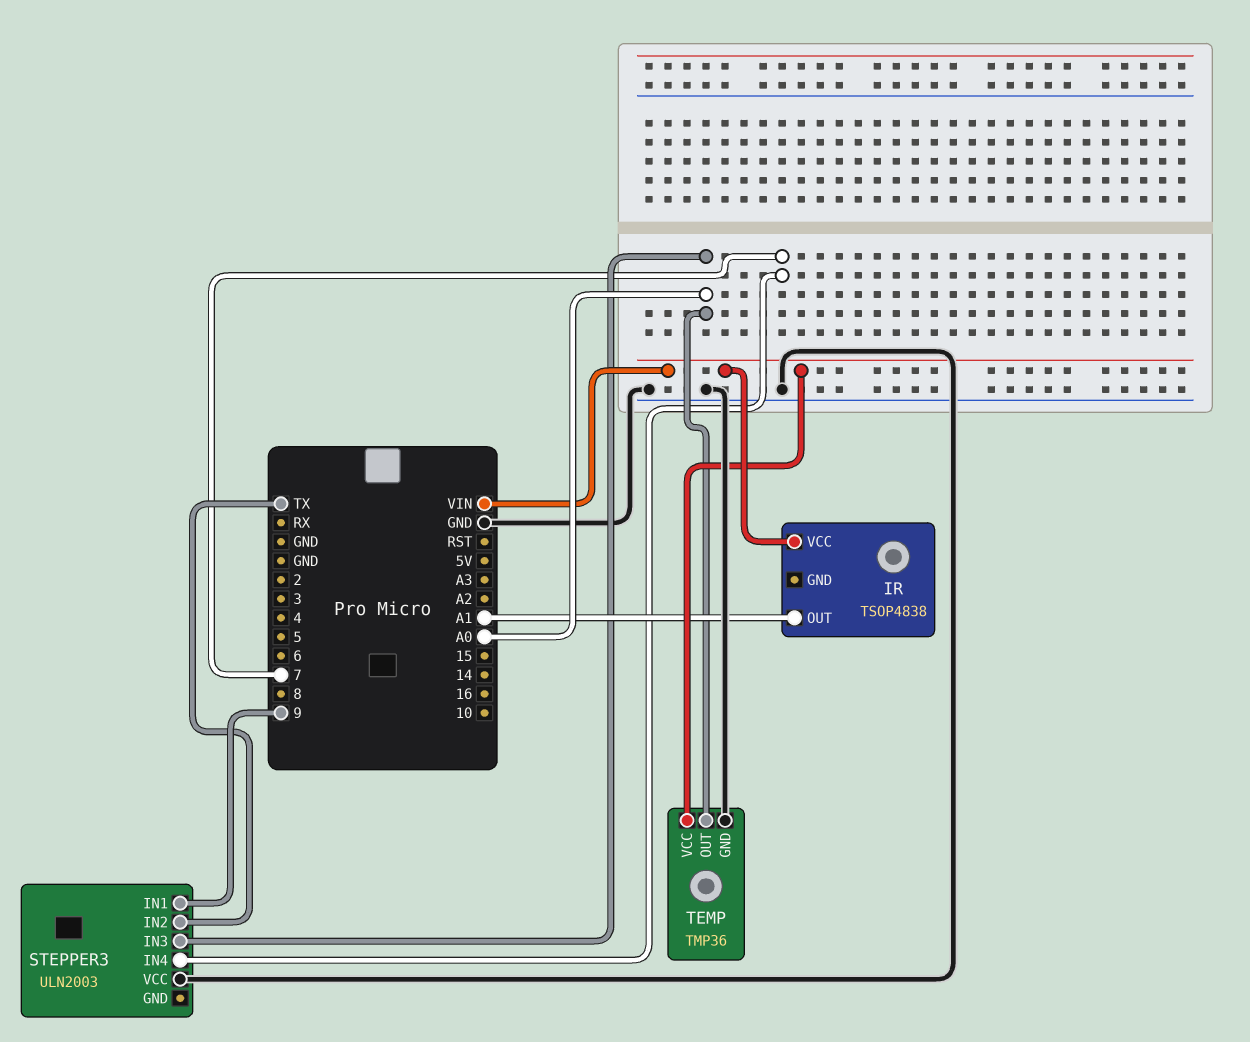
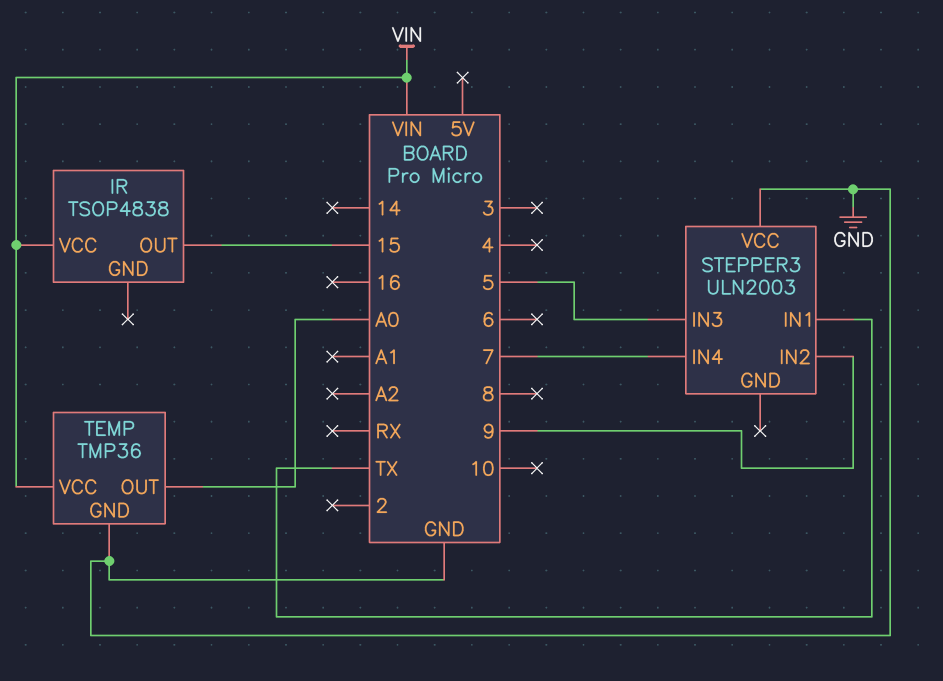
IR pin OUT: A1 -> 15
STEPPER3 pin IN1: 9 -> TX
STEPPER3 pin IN2: TX -> 9
STEPPER3 pin IN3: A0 -> 5

